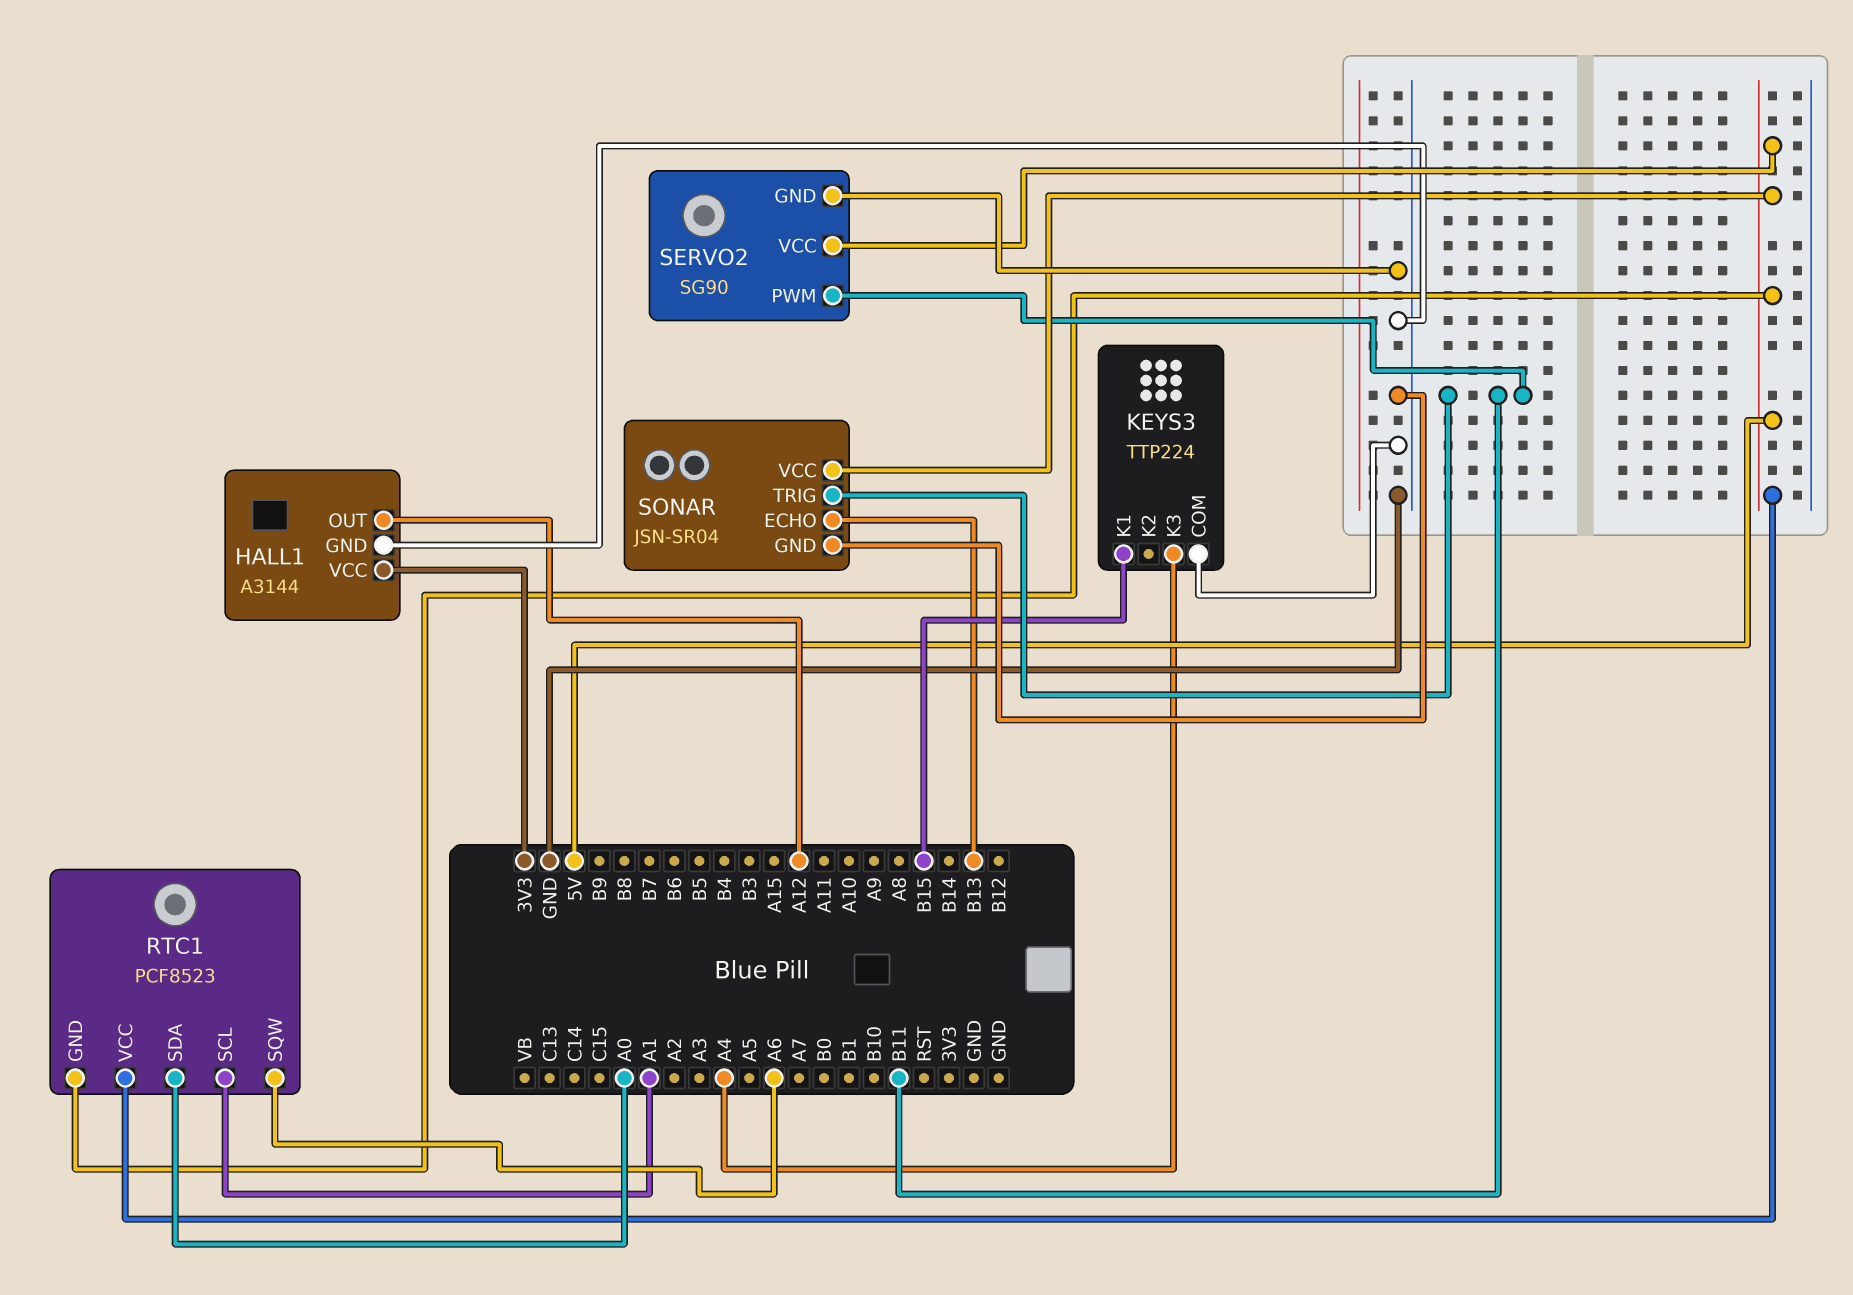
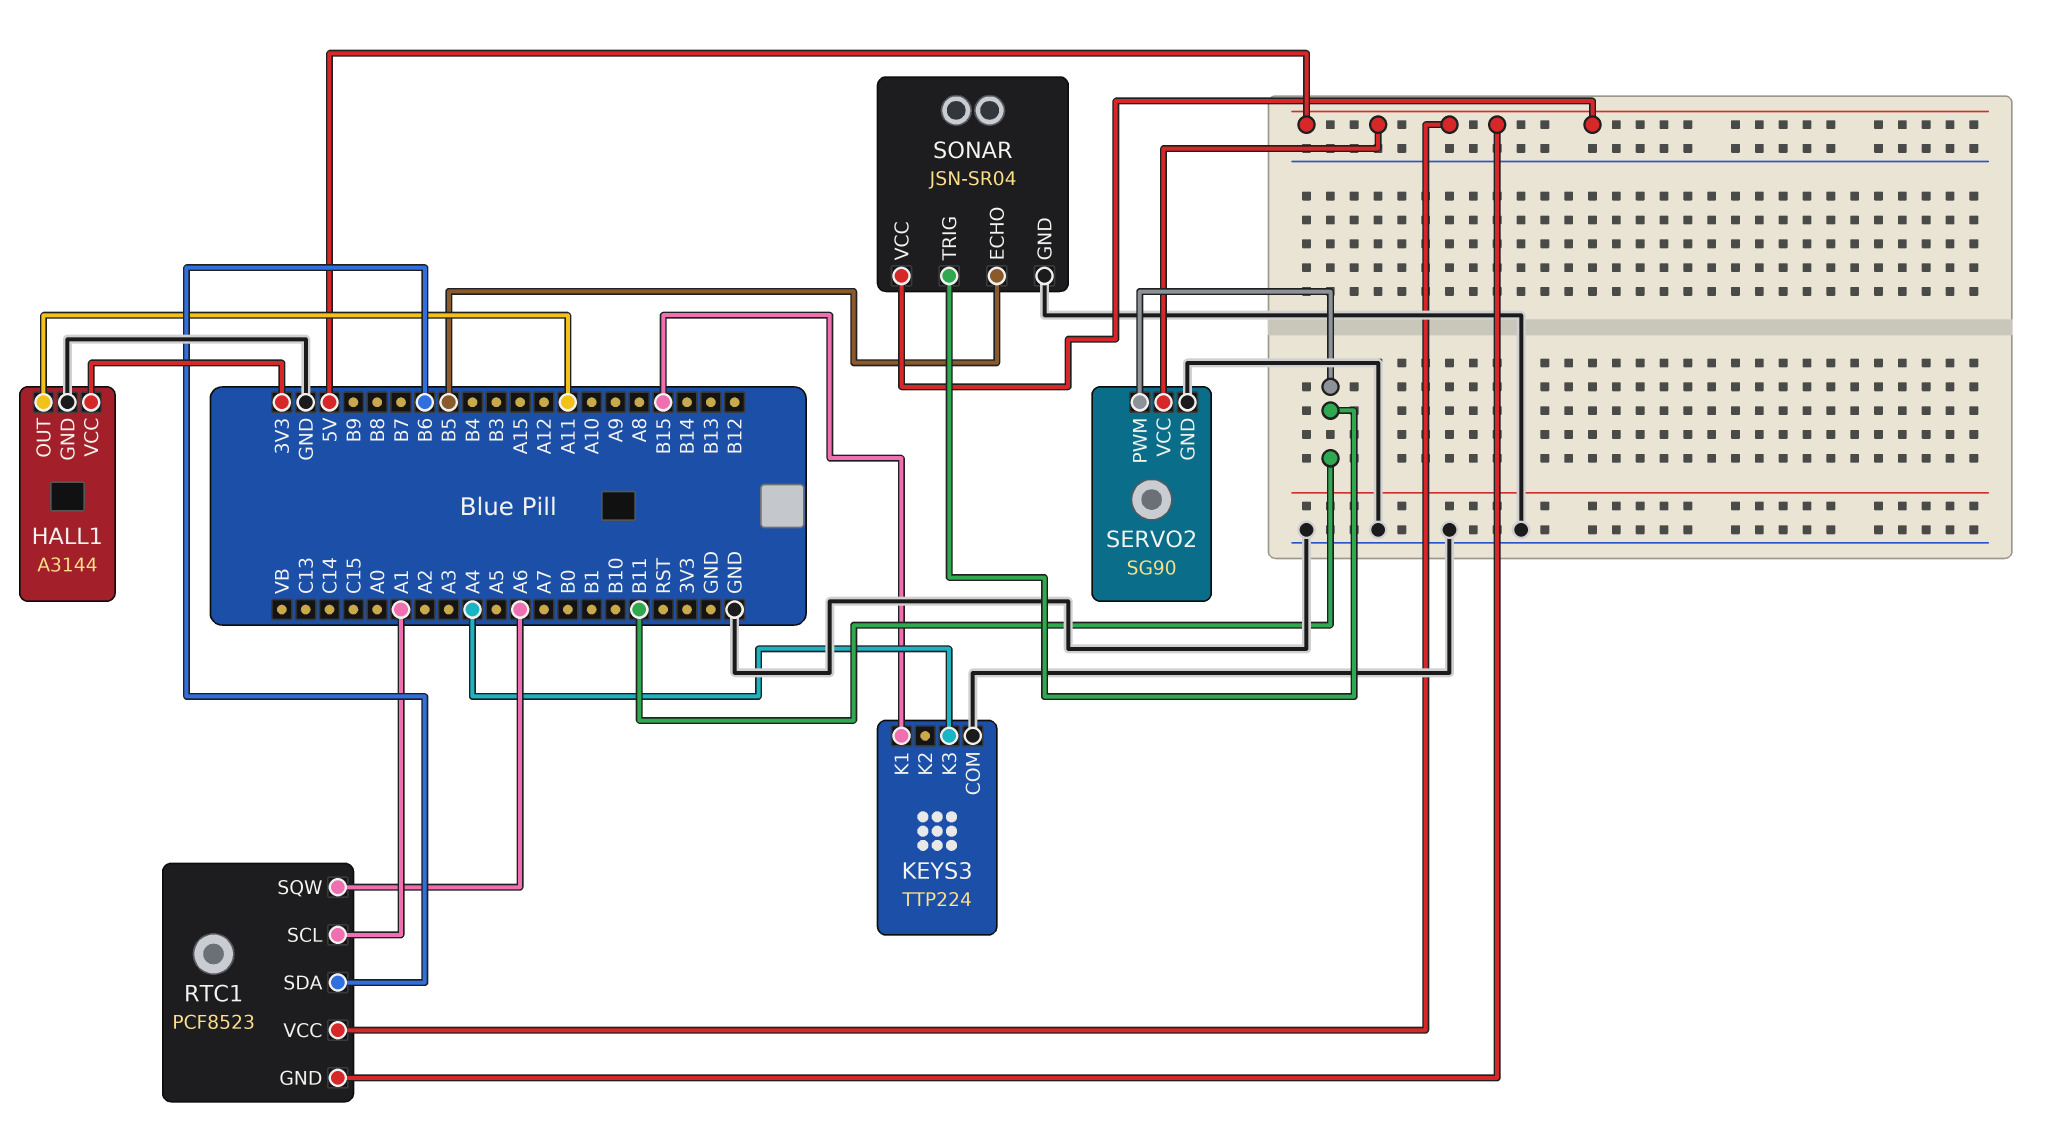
HALL1 pin OUT: A12 -> A11
RTC1 pin SDA: A0 -> B6
SONAR pin ECHO: B13 -> B5

